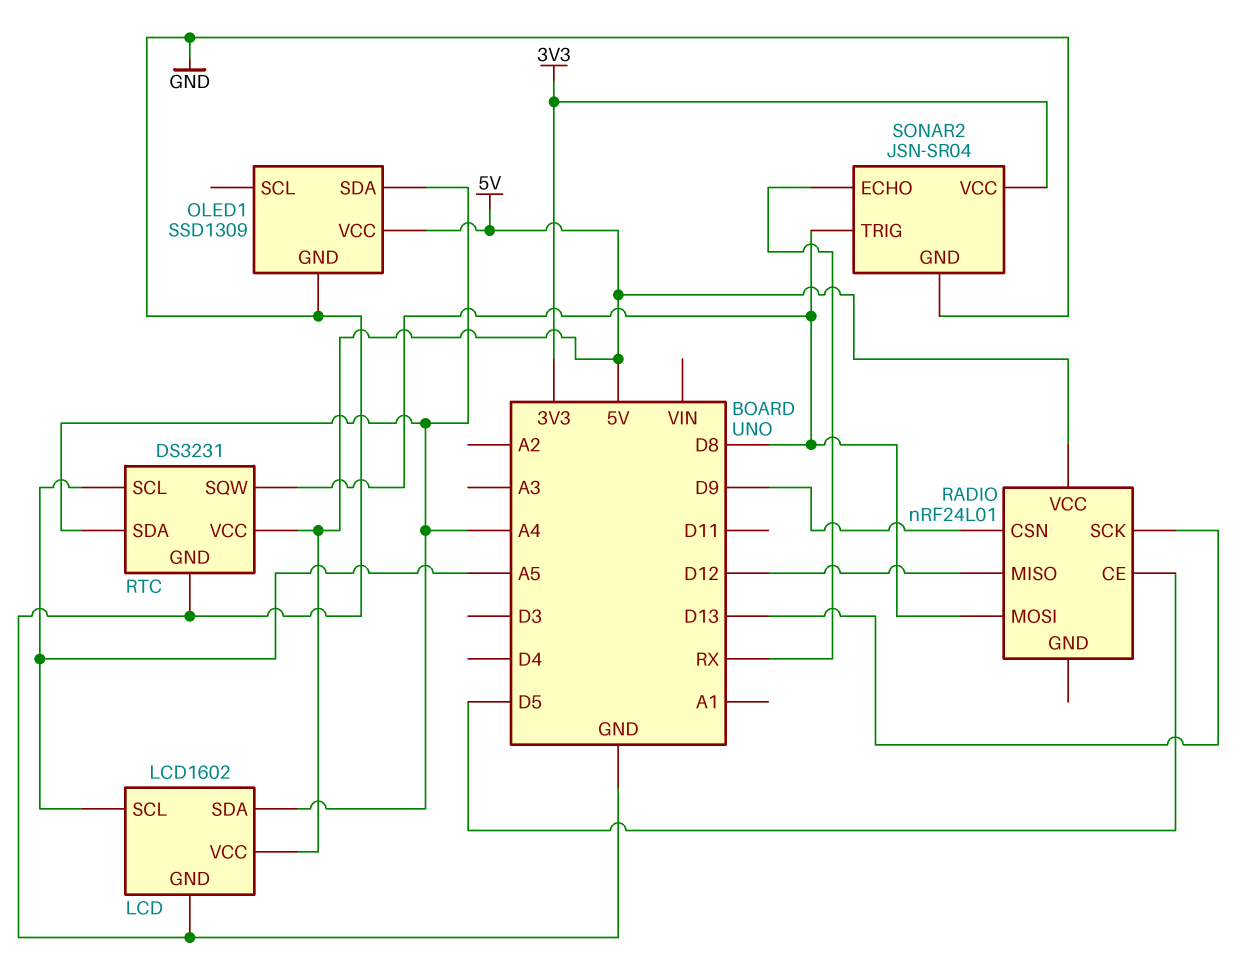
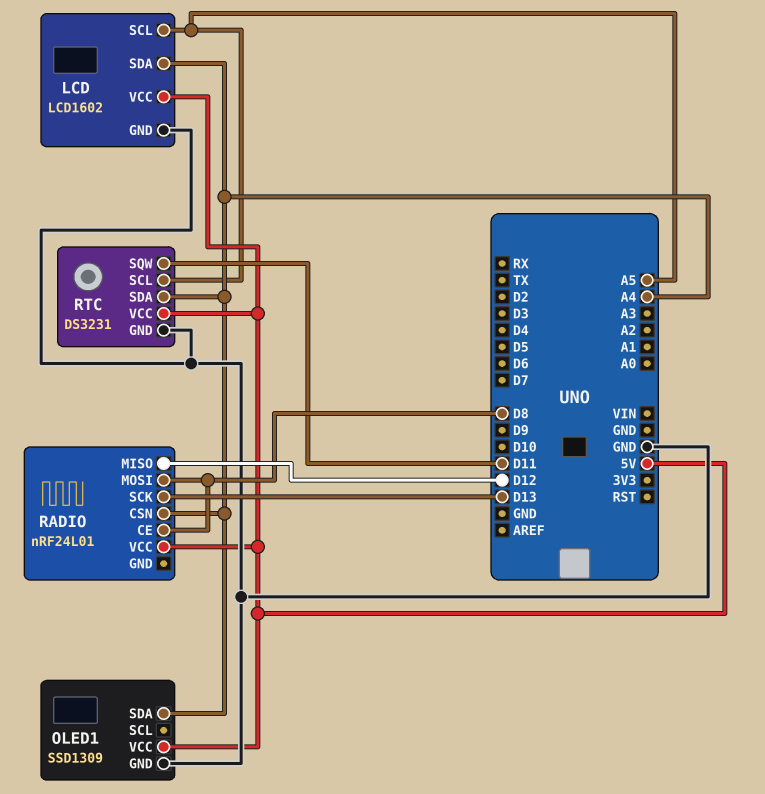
RADIO pin CE: D5 -> D8
RADIO pin CSN: D9 -> A4
RTC pin SQW: D8 -> D11
SONAR2: JSN-SR04 -> none
SONAR2 pin ECHO: RX -> none
SONAR2 pin GND: GND -> none
SONAR2 pin TRIG: D8 -> none
SONAR2 pin VCC: 3V3 -> none

